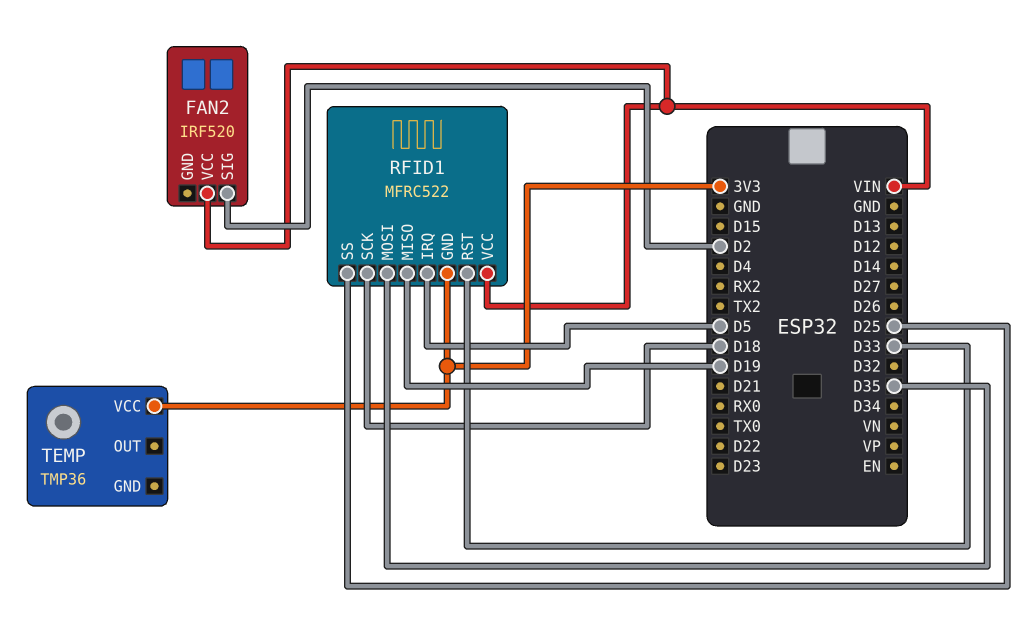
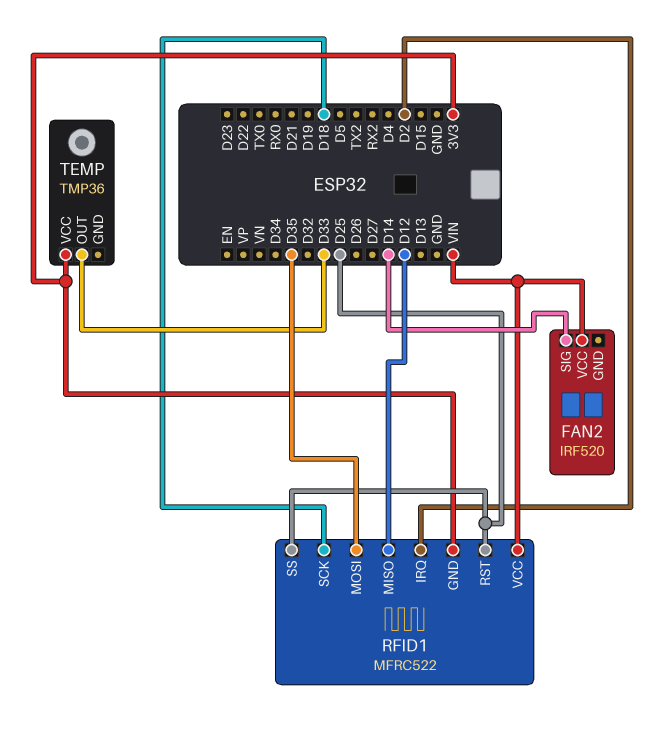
FAN2 pin SIG: D2 -> D14
RFID1 pin IRQ: D5 -> D2
RFID1 pin MISO: D19 -> D12
RFID1 pin RST: D33 -> D25
TEMP pin OUT: none -> D33

